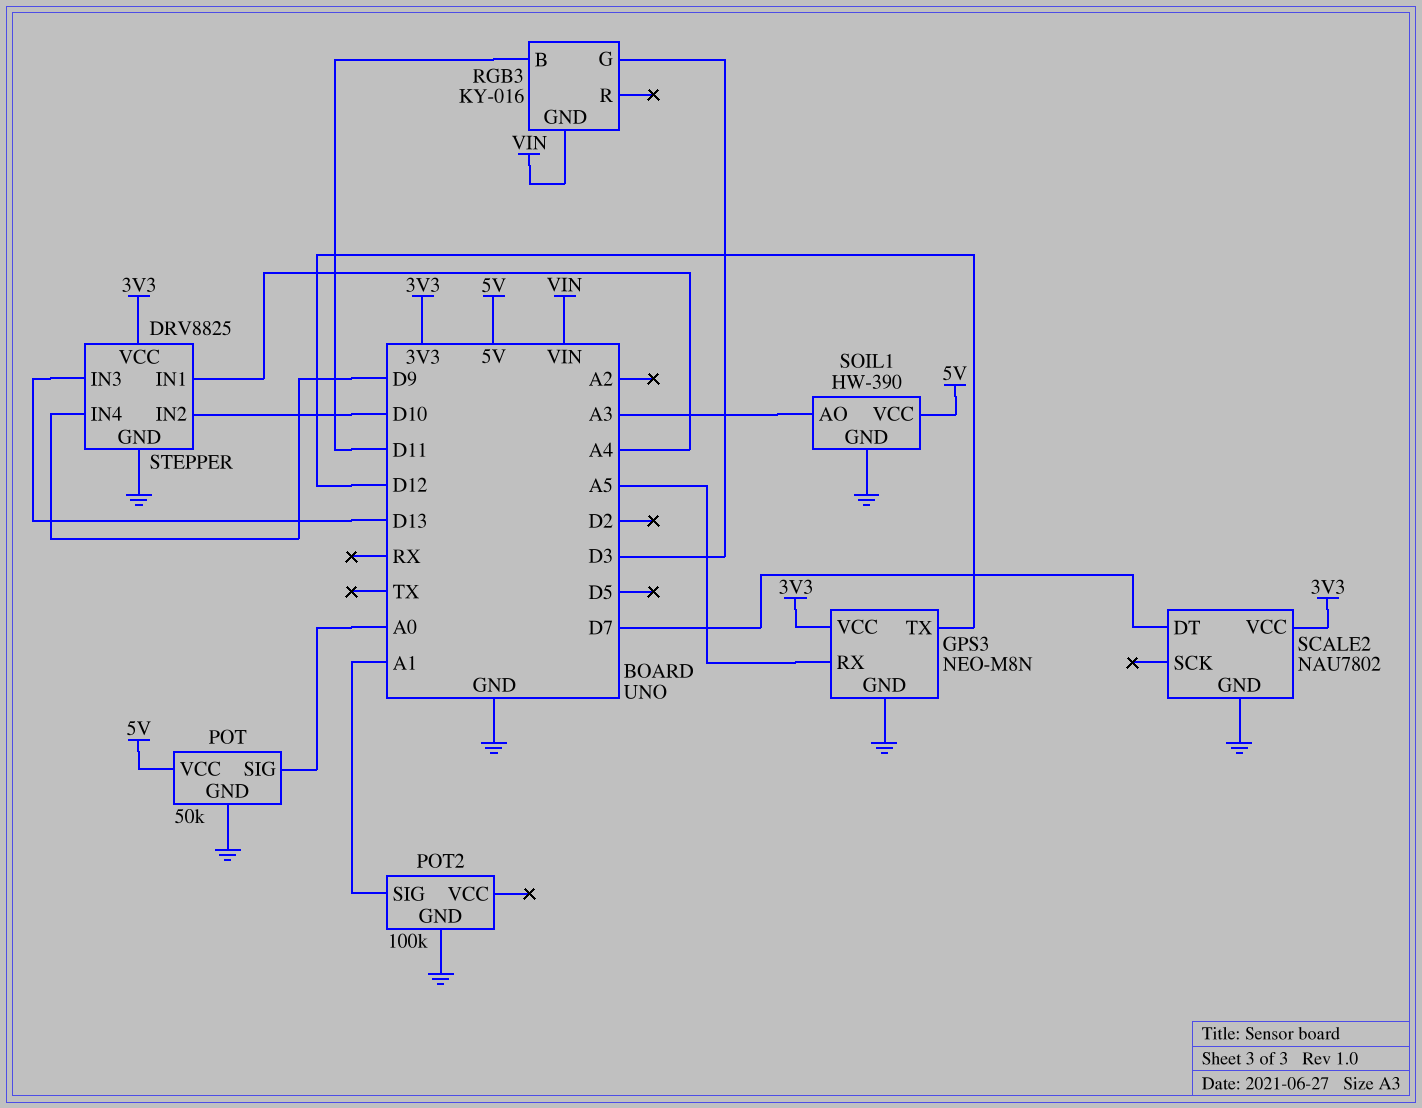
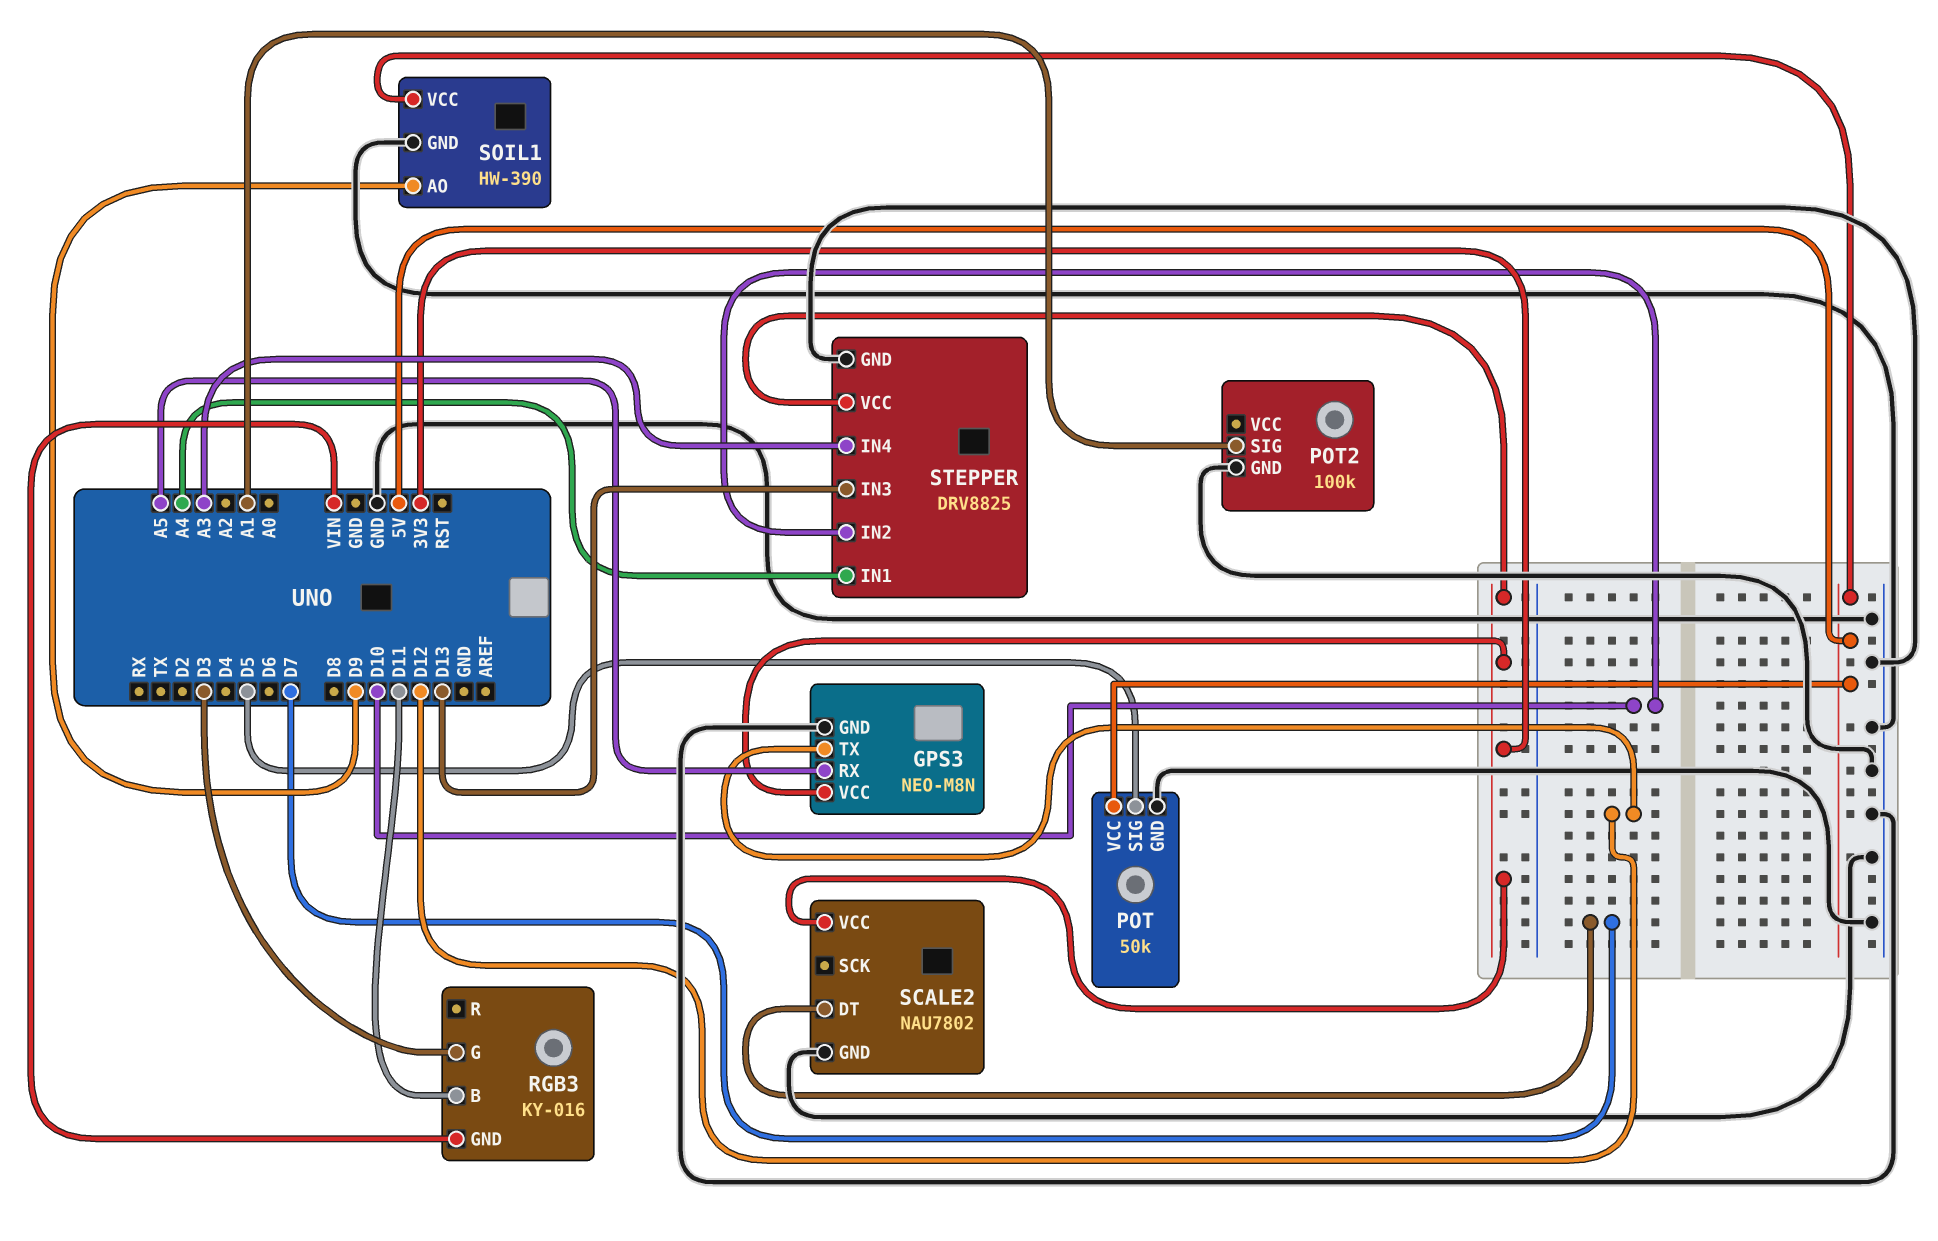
POT pin SIG: A0 -> D5
SOIL1 pin AO: A3 -> D9
STEPPER pin IN4: D9 -> A3

